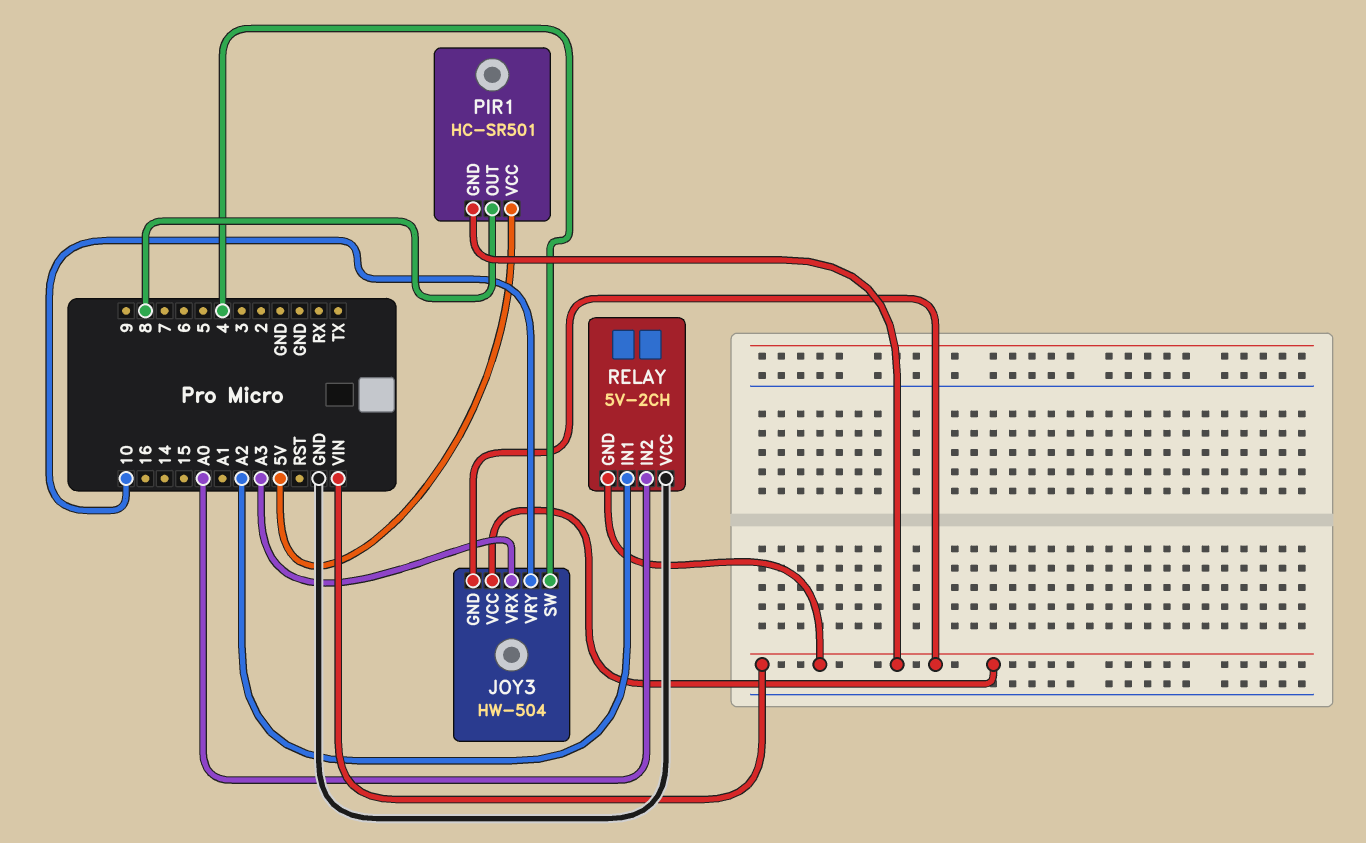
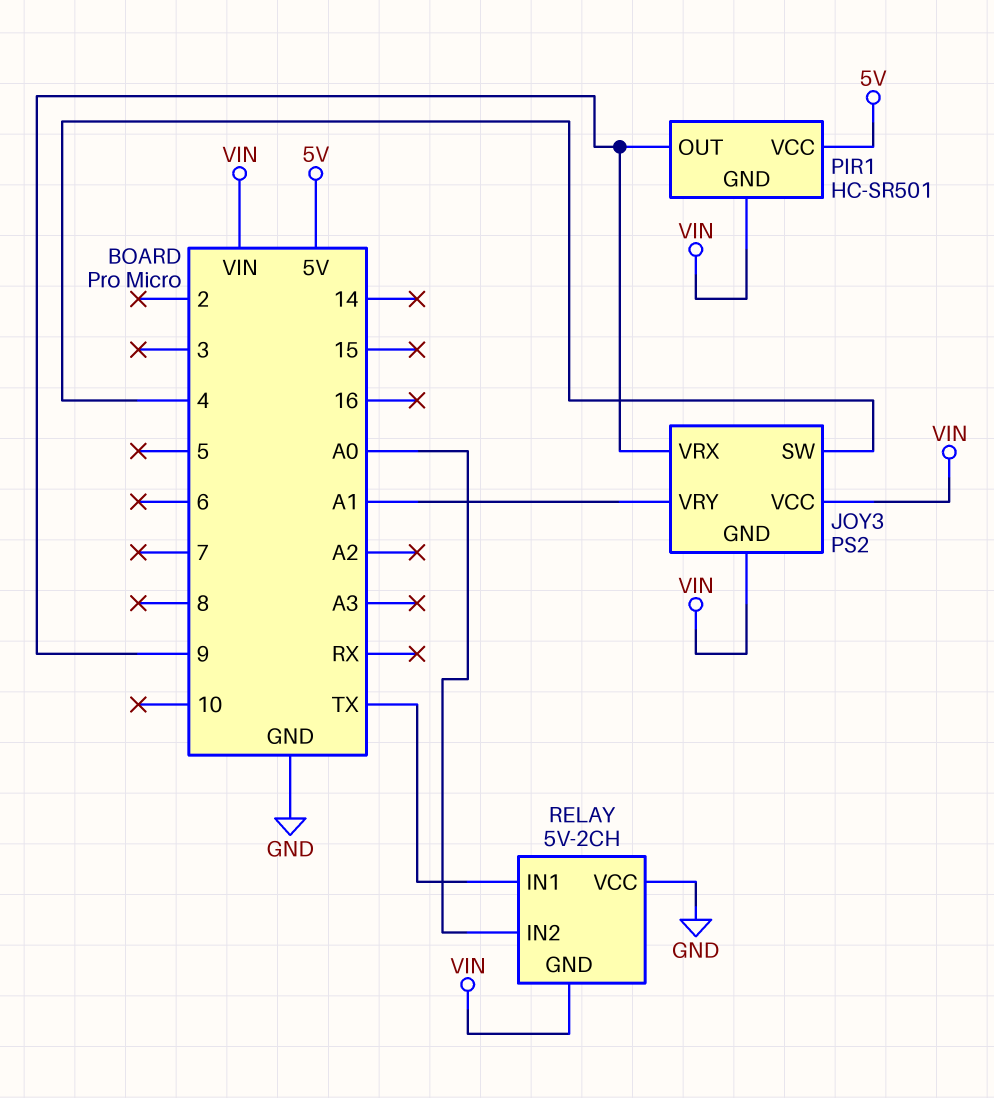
JOY3: HW-504 -> PS2
JOY3 pin VRX: A3 -> 9
JOY3 pin VRY: 10 -> A1
PIR1 pin OUT: 8 -> 9
RELAY pin IN1: A2 -> TX

